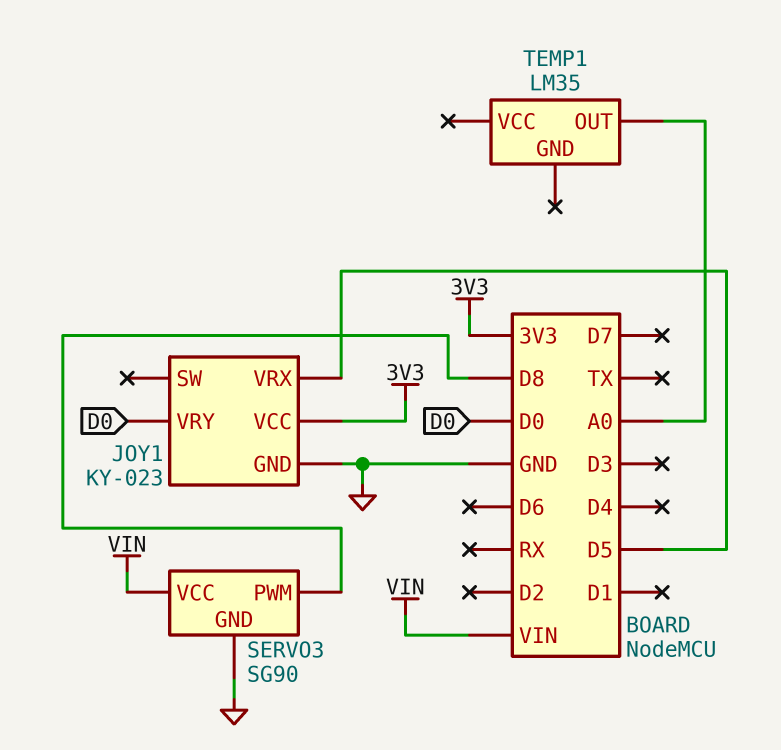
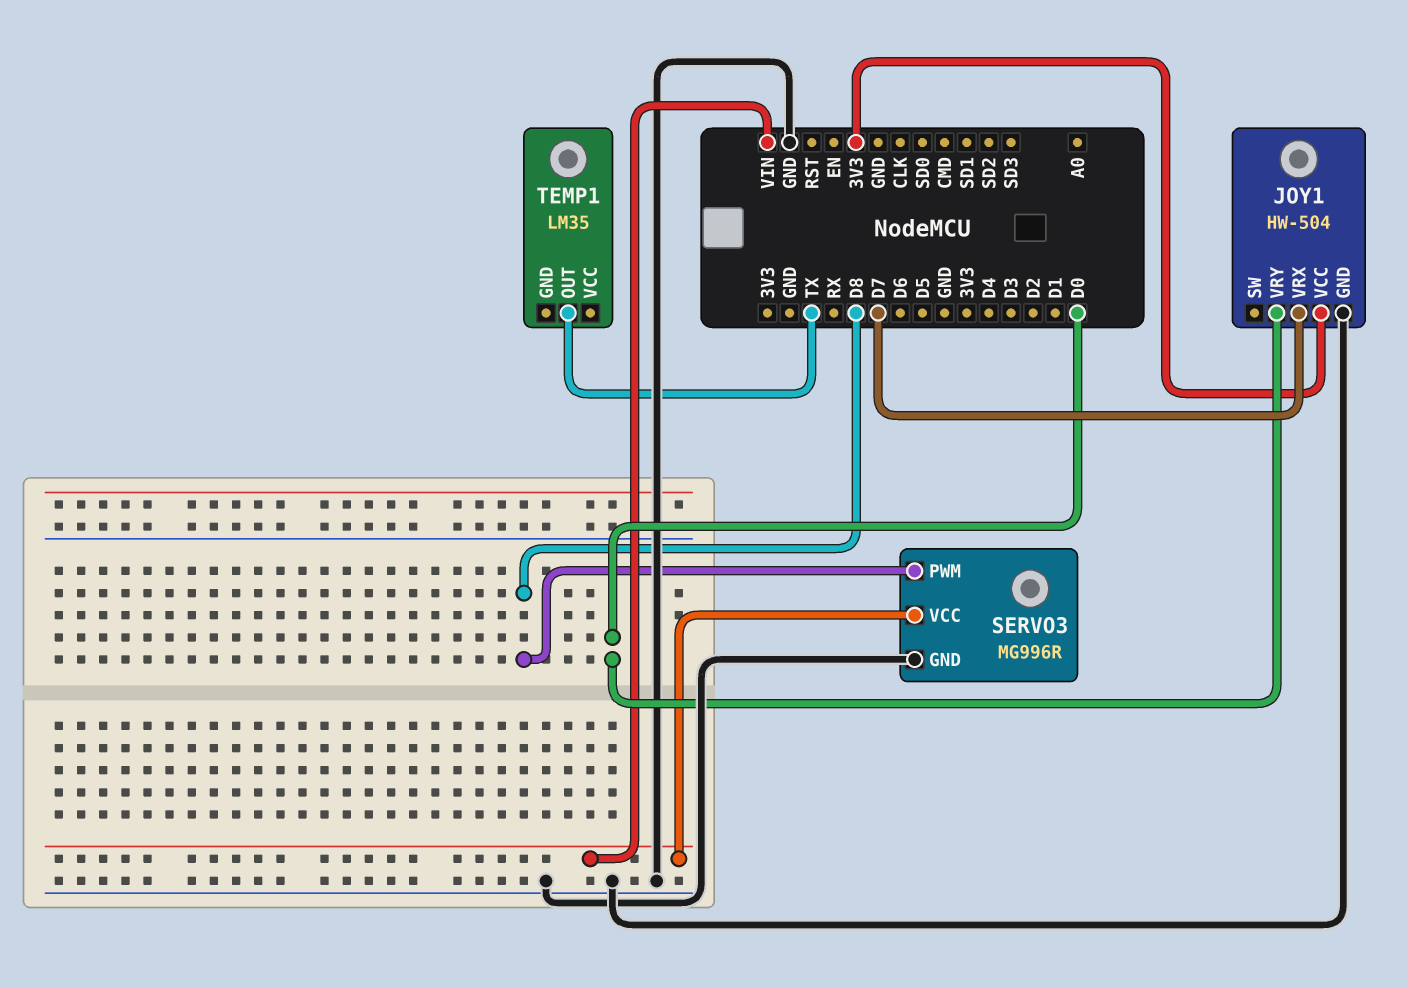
JOY1: KY-023 -> HW-504
JOY1 pin VRX: D5 -> D7
SERVO3: SG90 -> MG996R
TEMP1 pin OUT: A0 -> TX

